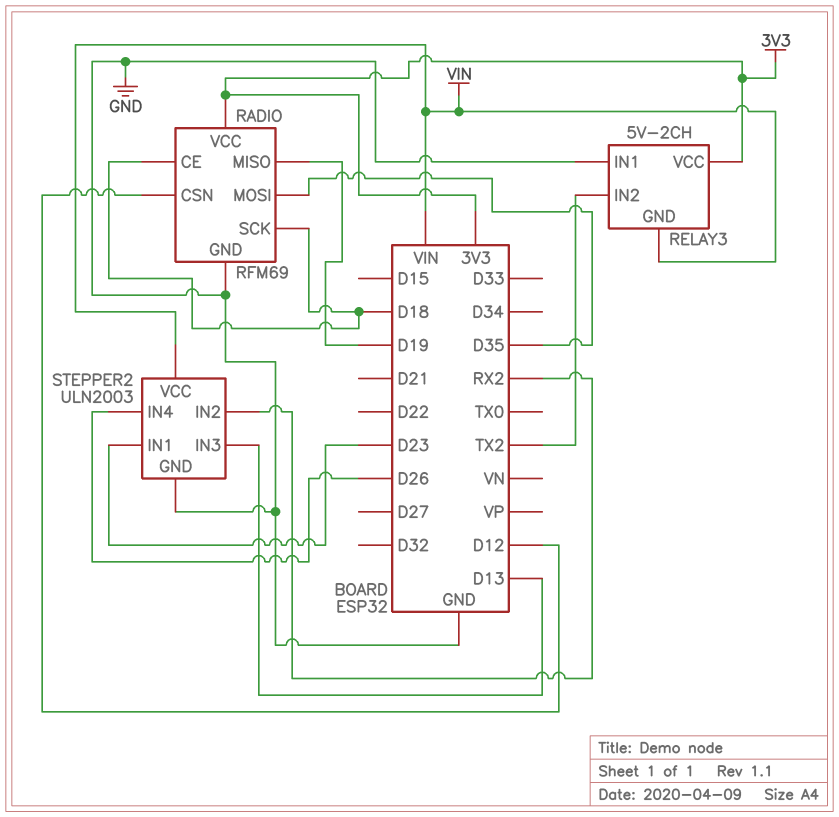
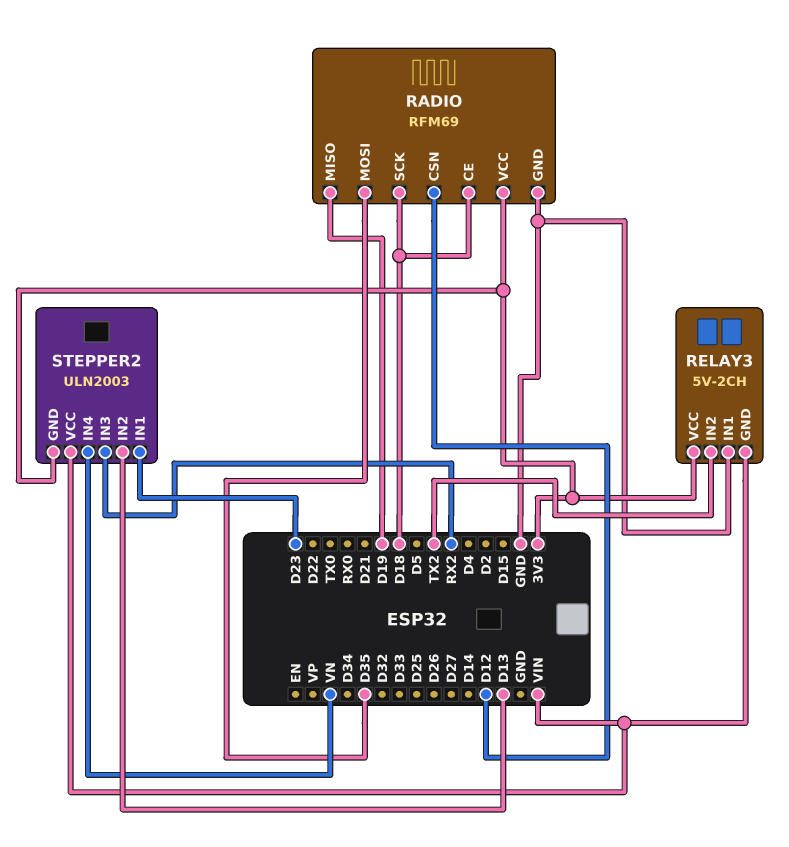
STEPPER2 pin GND: GND -> 3V3
STEPPER2 pin IN2: RX2 -> D13
STEPPER2 pin IN3: D13 -> RX2
STEPPER2 pin IN4: D26 -> VN

